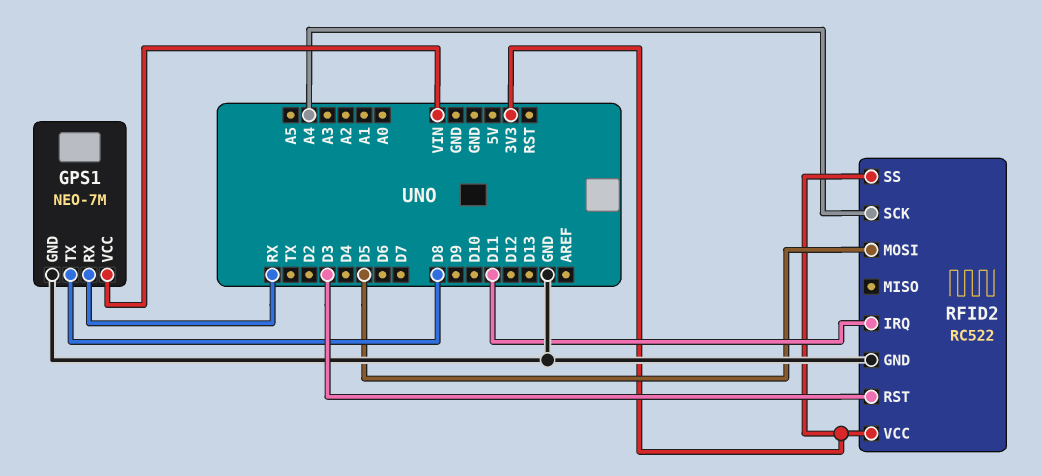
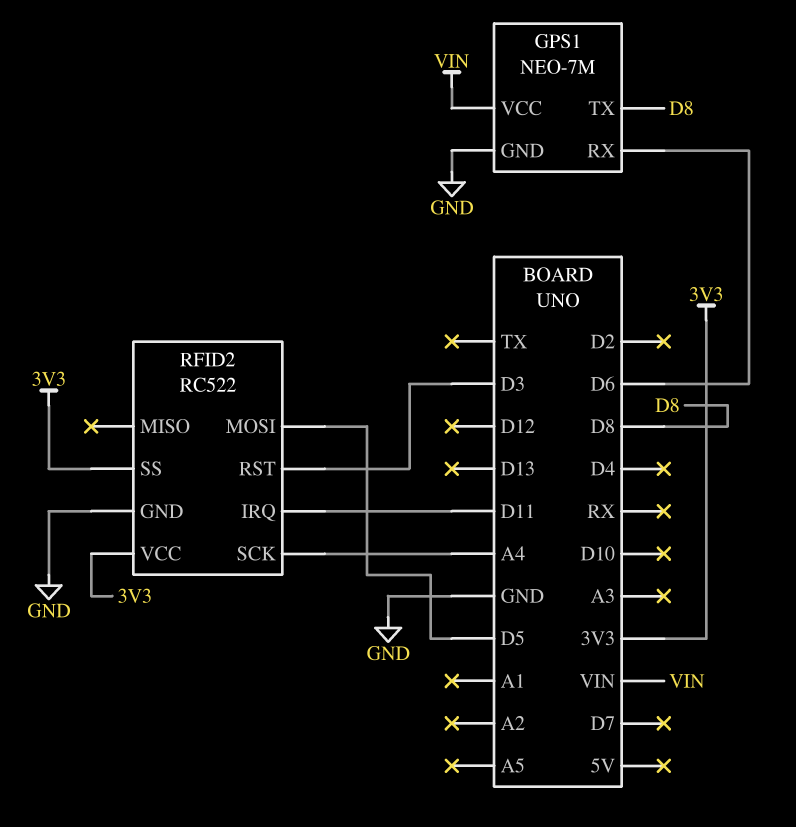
GPS1 pin RX: RX -> D6

